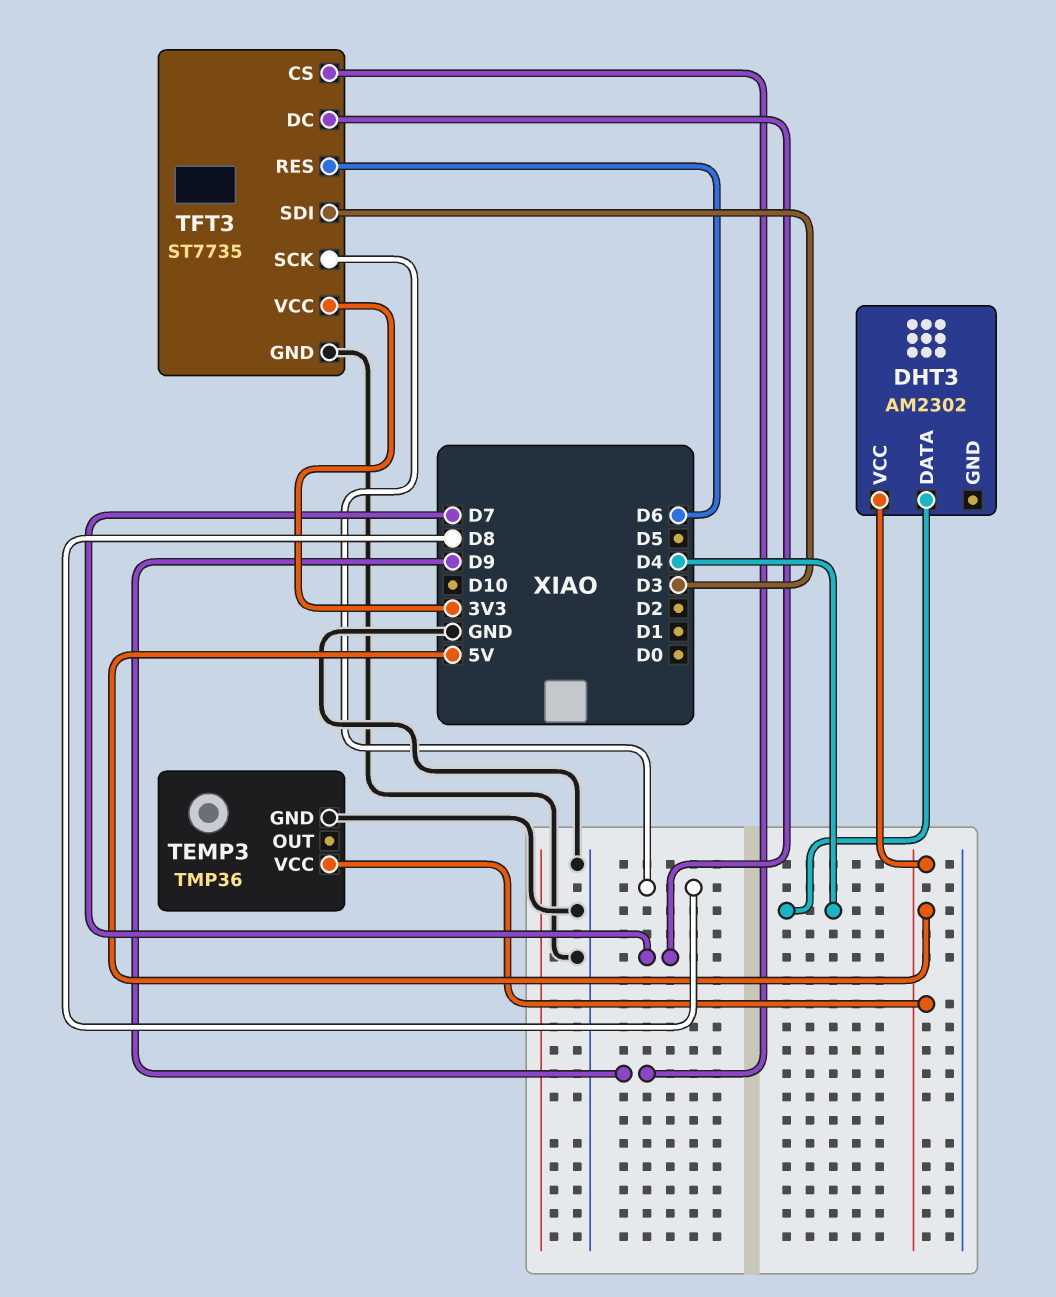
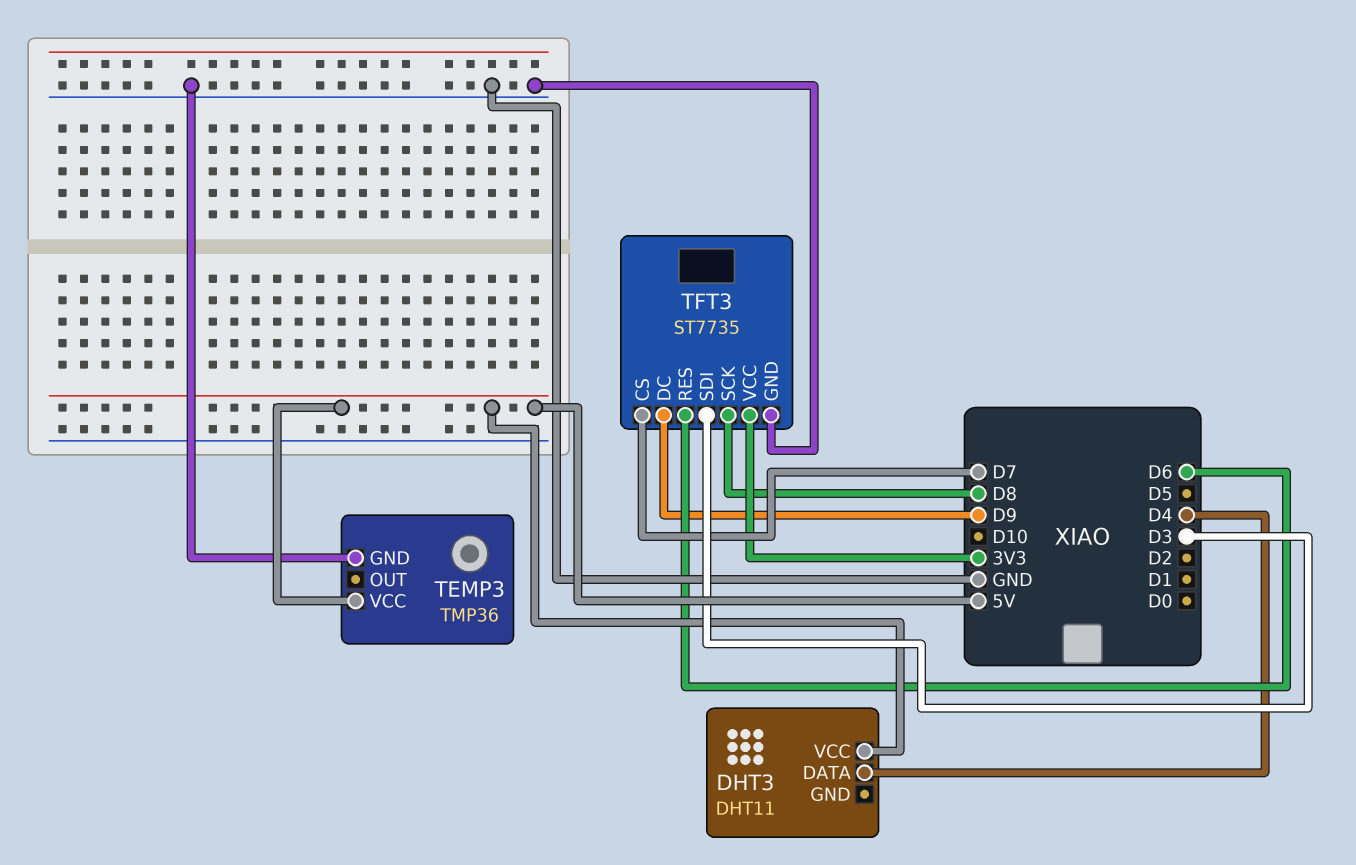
DHT3: AM2302 -> DHT11
TFT3 pin CS: D9 -> D7
TFT3 pin DC: D7 -> D9

